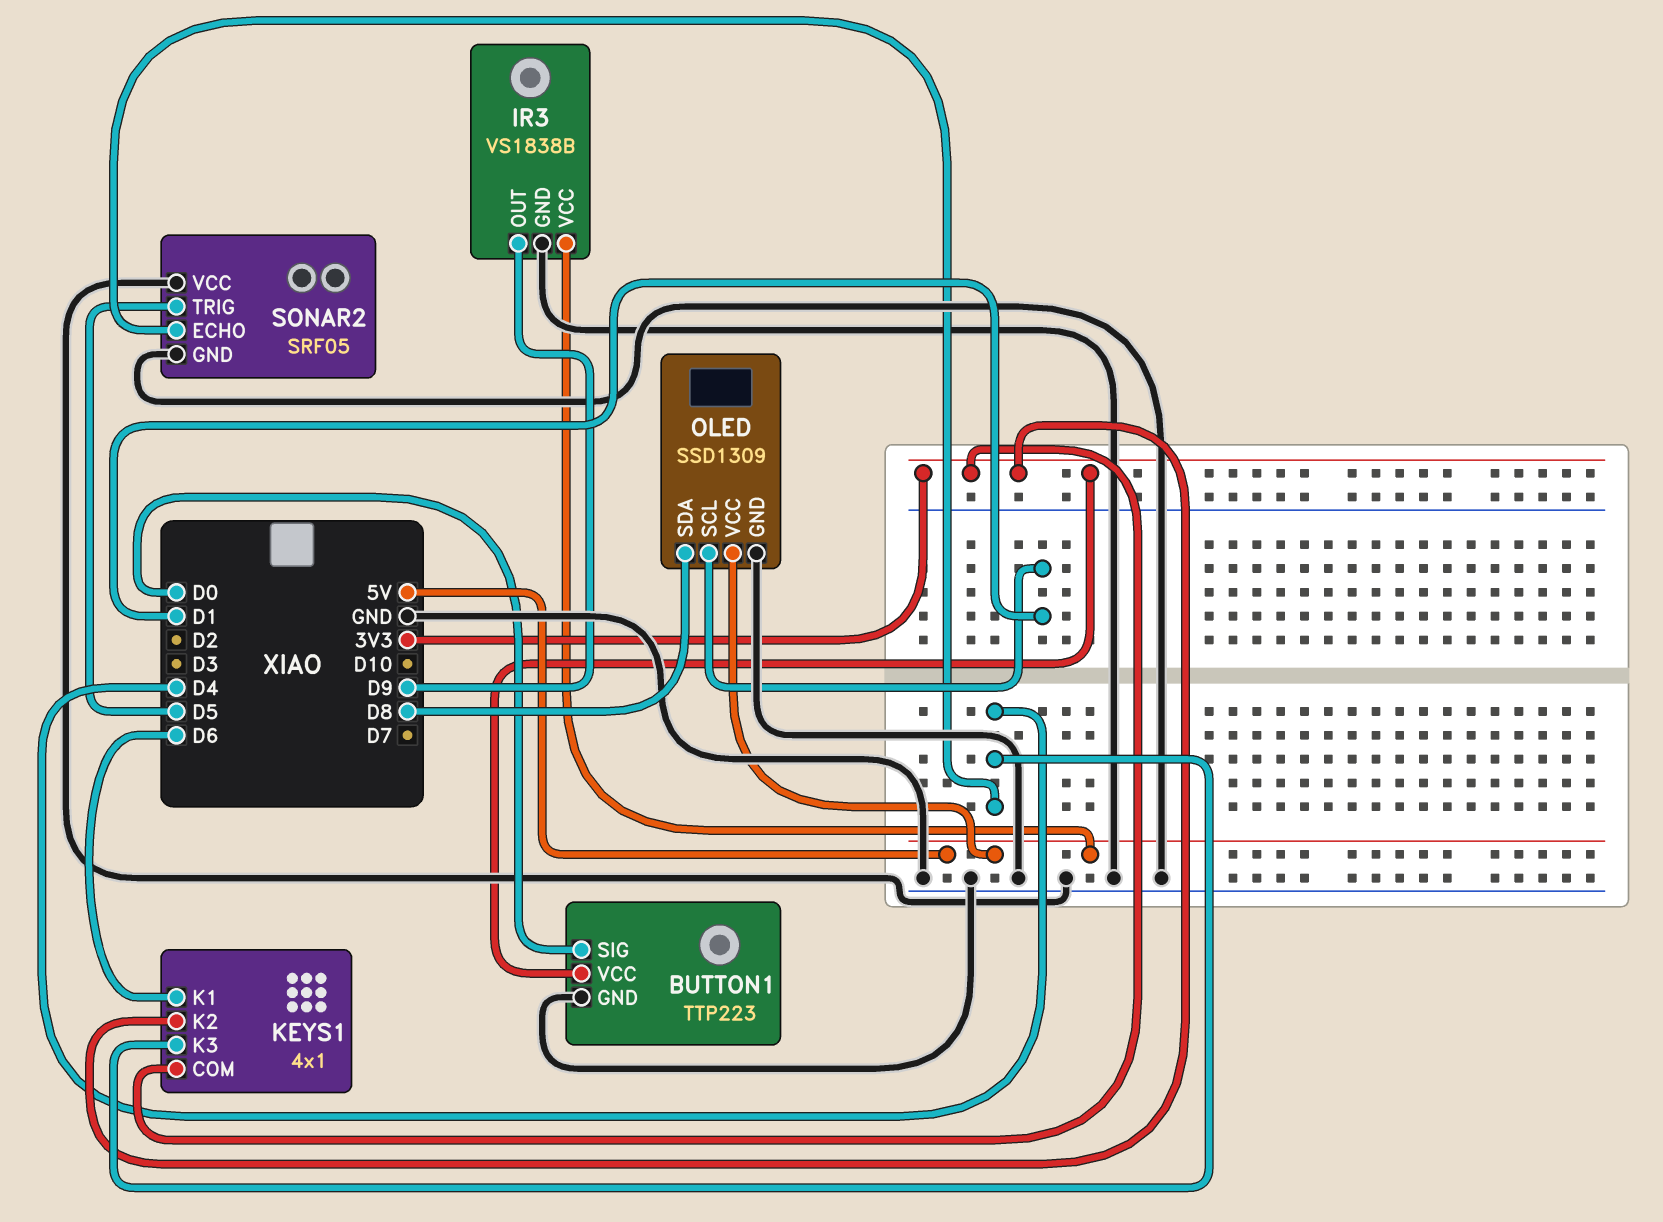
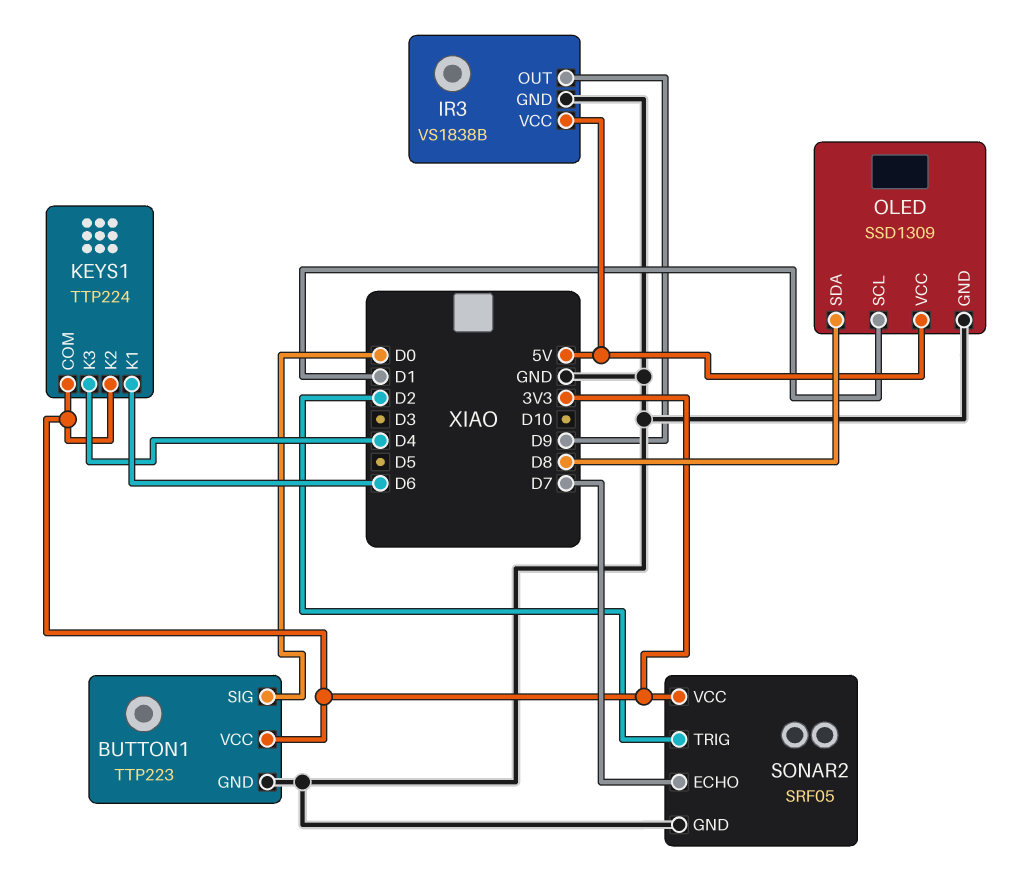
KEYS1: 4x1 -> TTP224
SONAR2 pin ECHO: D4 -> D7
SONAR2 pin TRIG: D5 -> D2
SONAR2 pin VCC: GND -> 3V3

